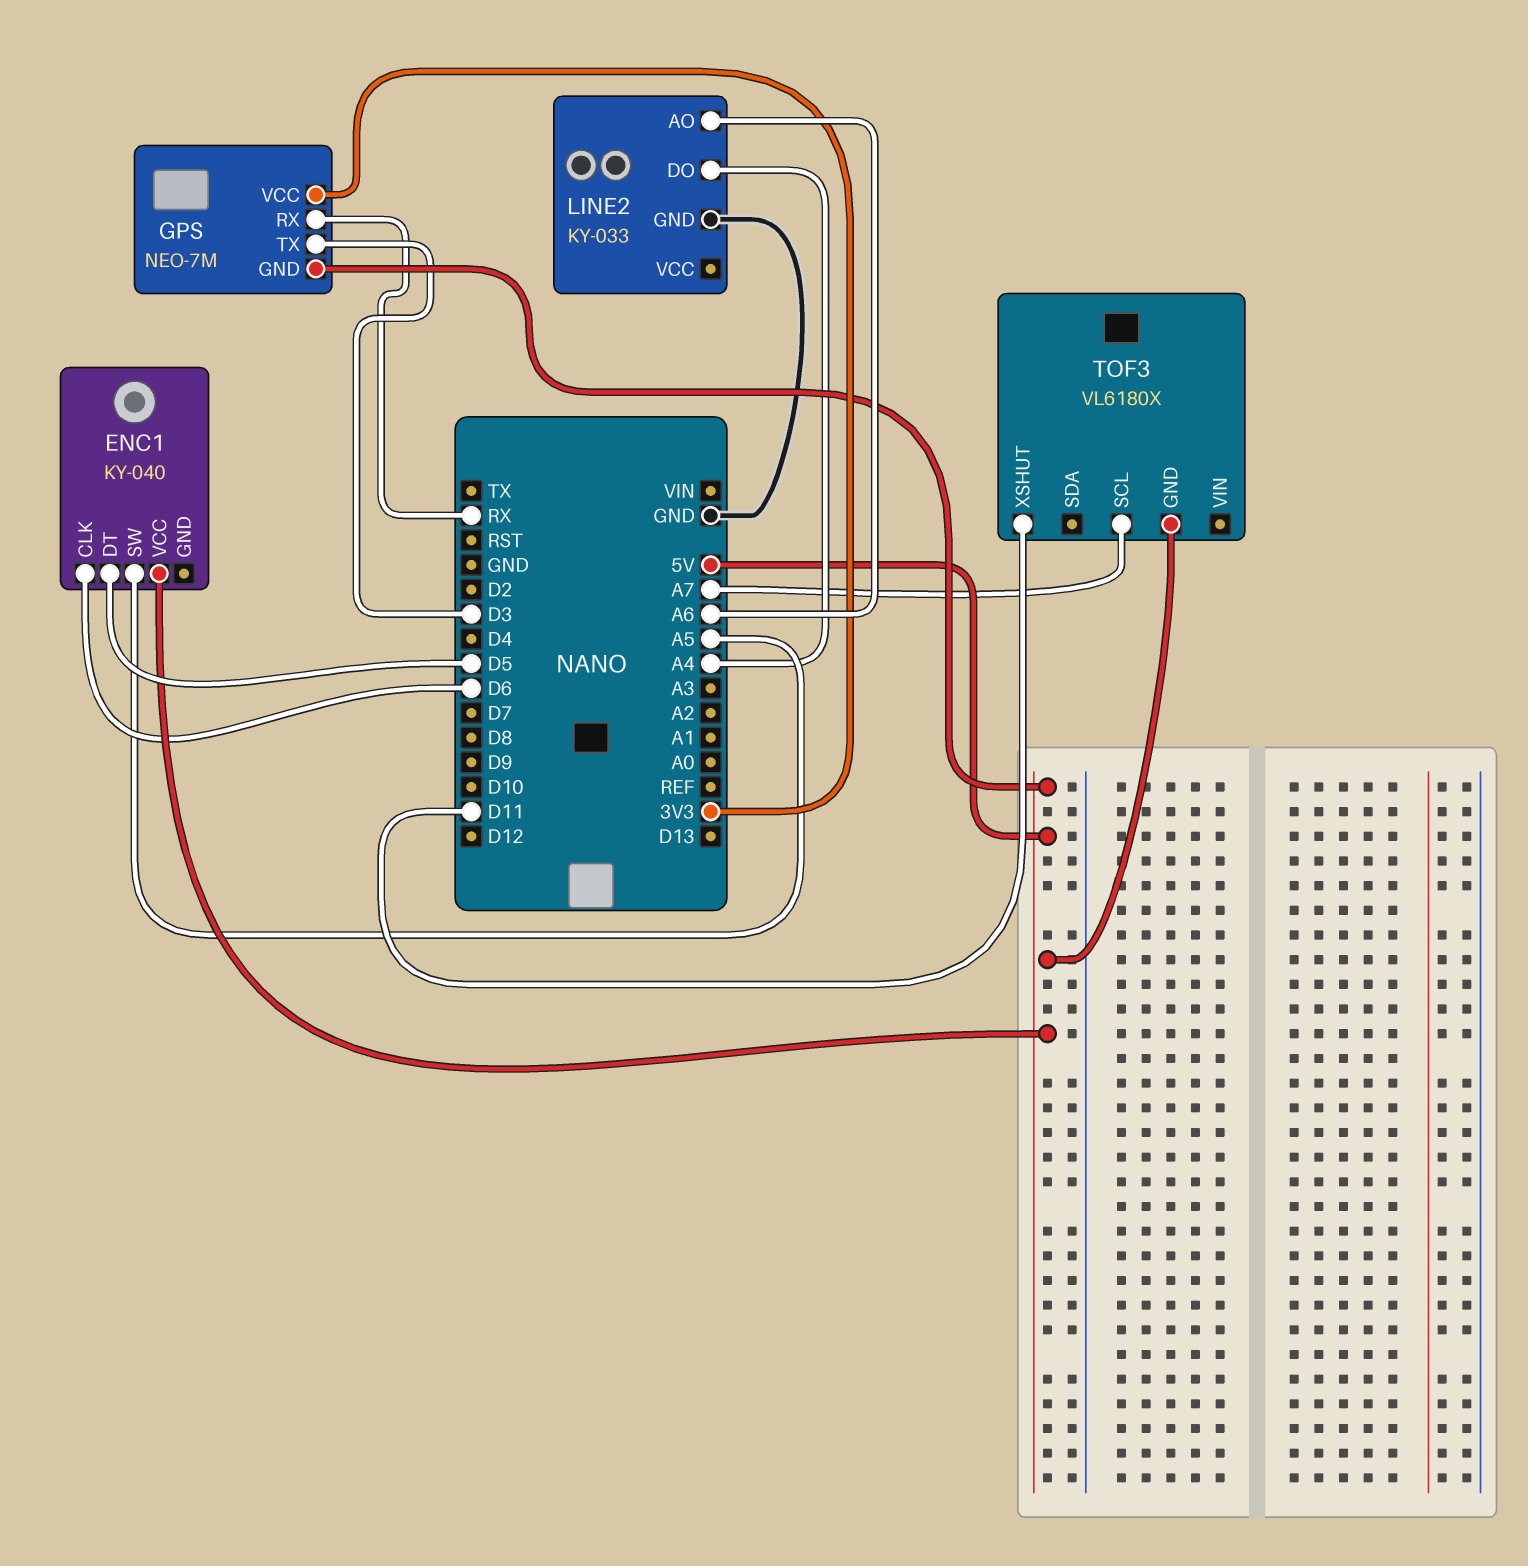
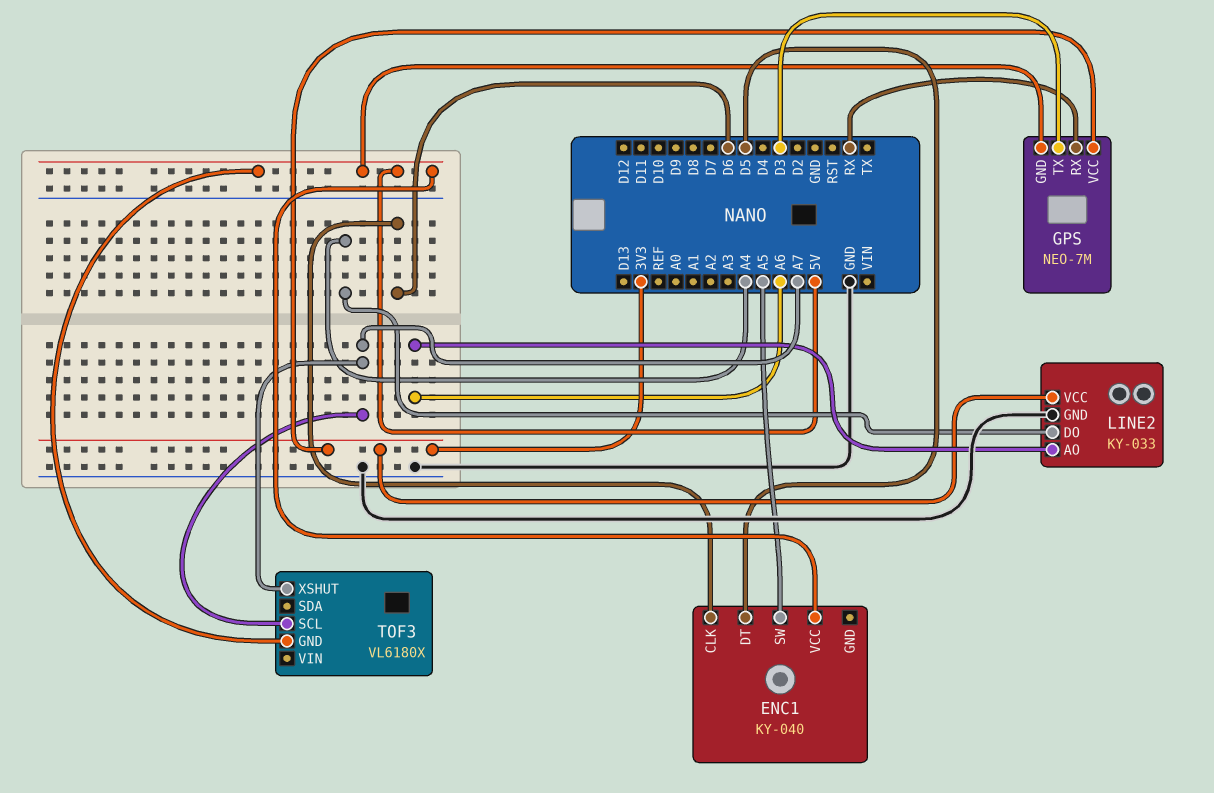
LINE2 pin VCC: none -> 3V3
TOF3 pin XSHUT: D11 -> A7

